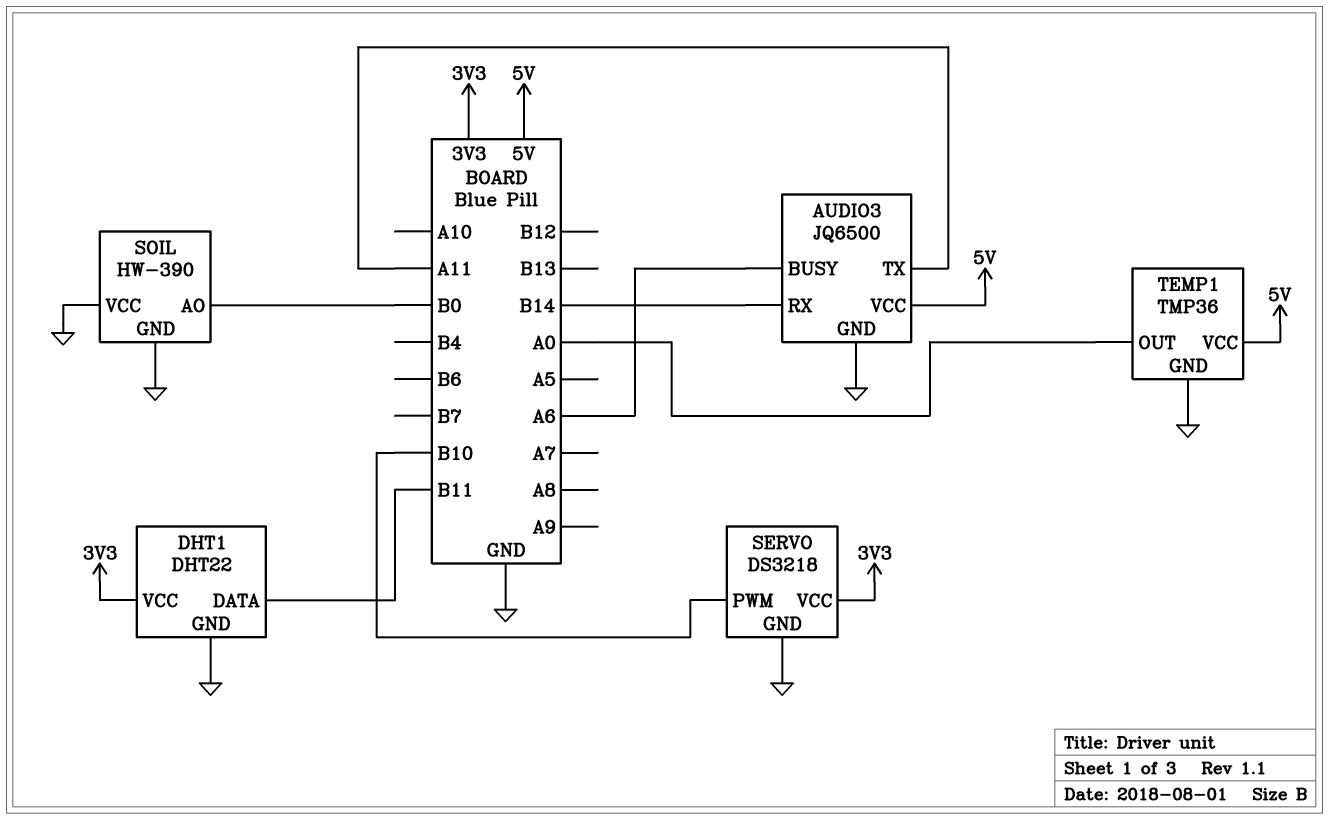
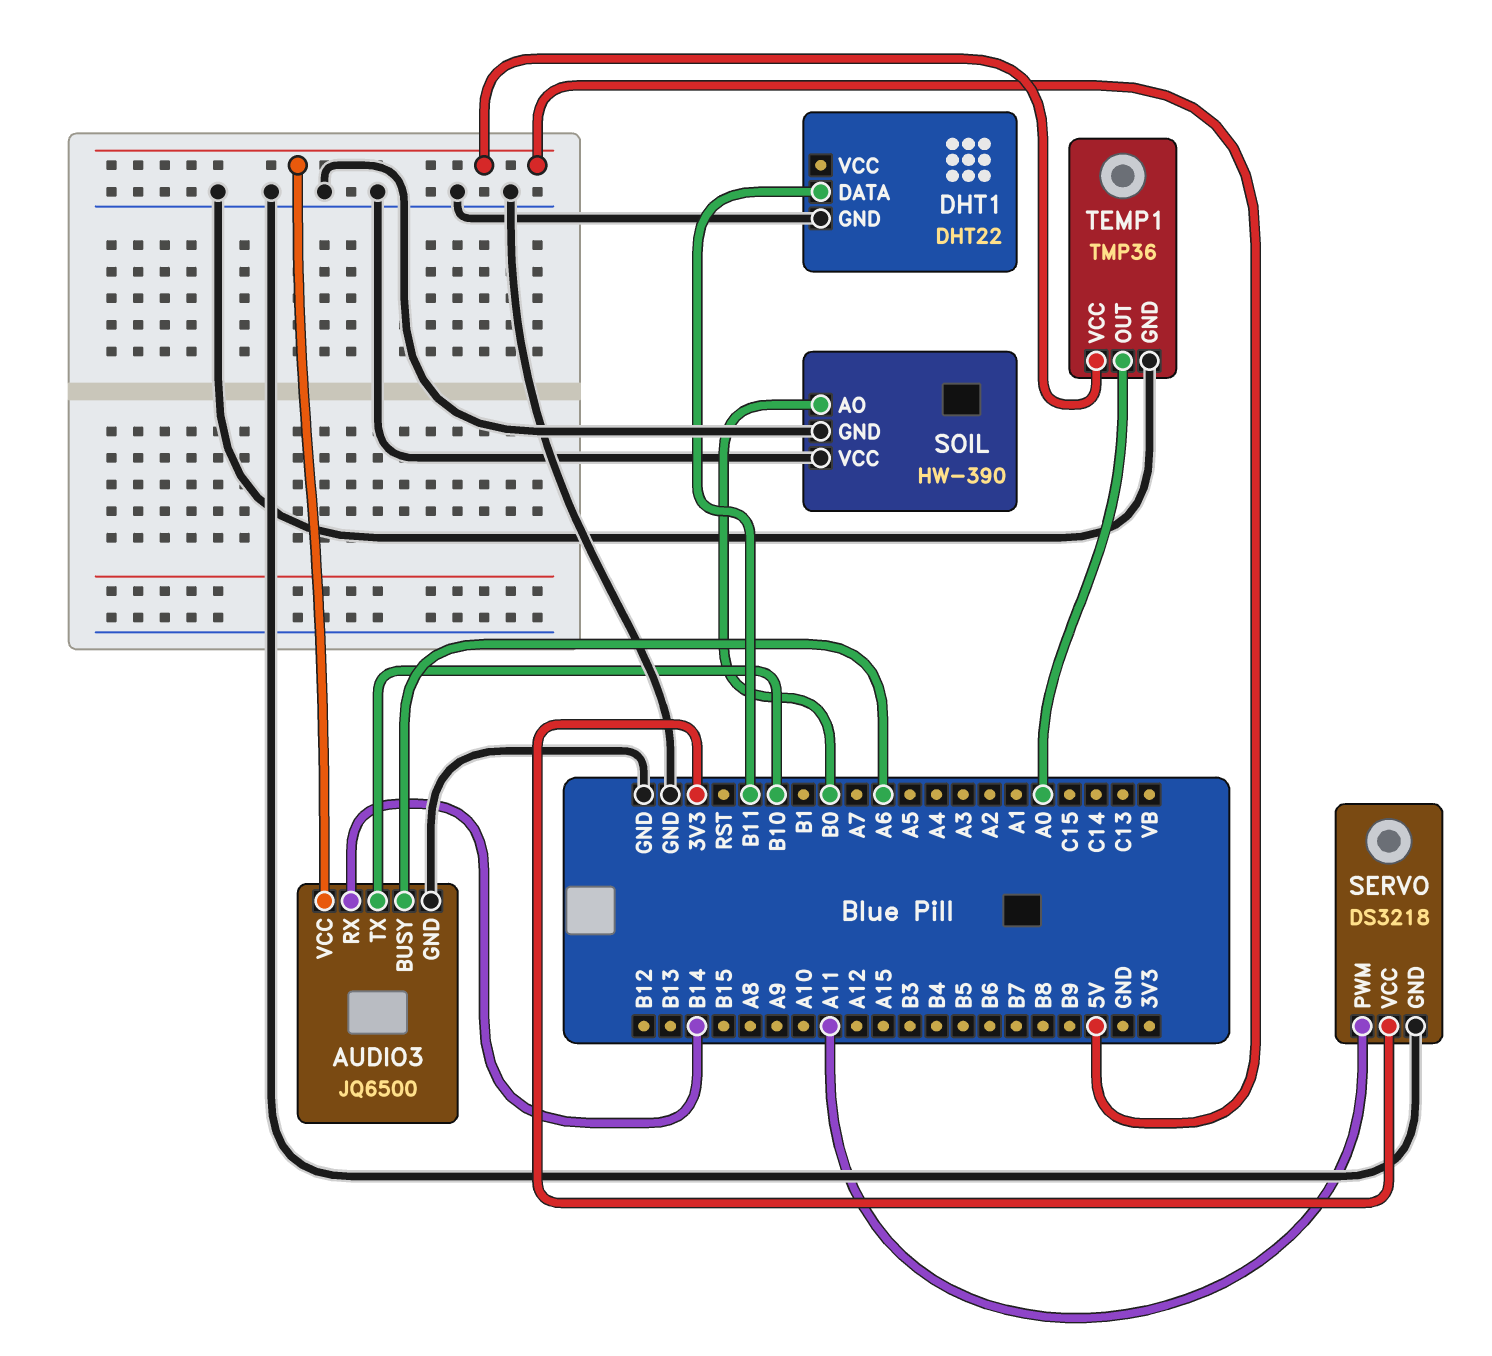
AUDIO3 pin TX: A11 -> B10
DHT1 pin VCC: 3V3 -> none
SERVO pin PWM: B10 -> A11

